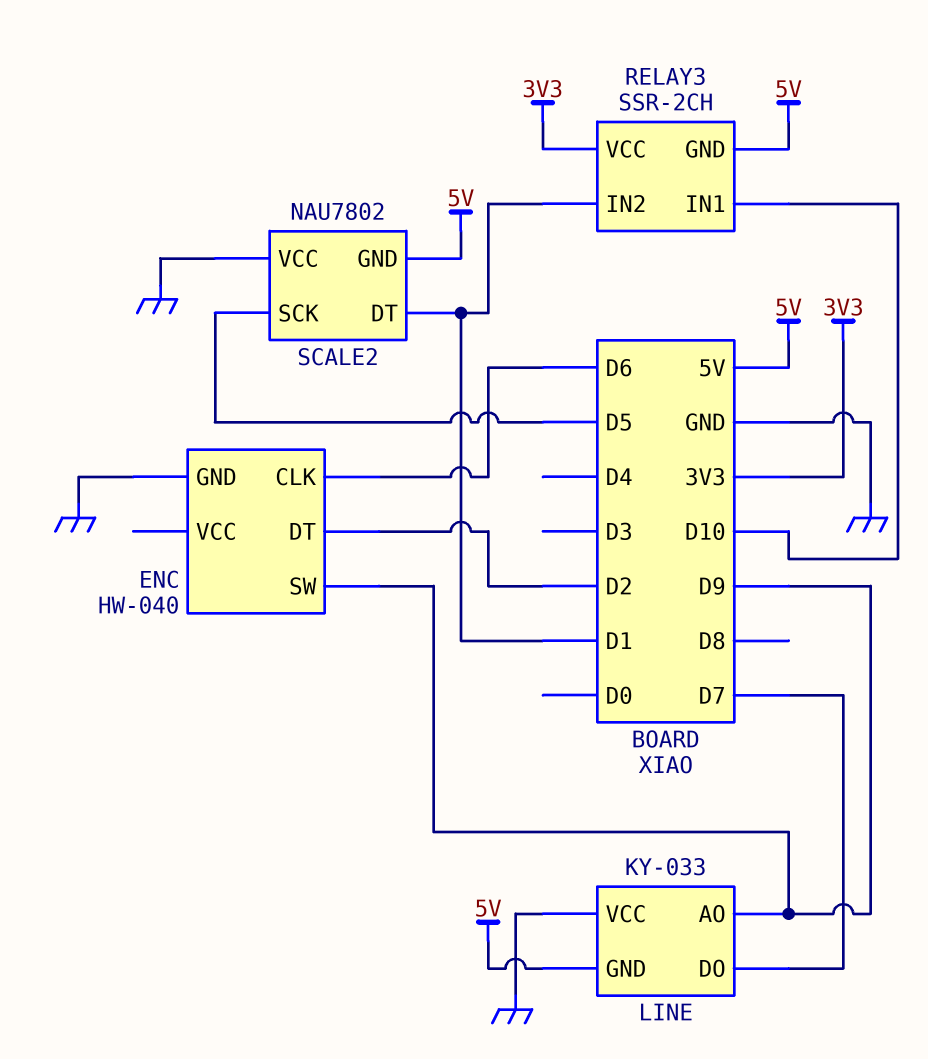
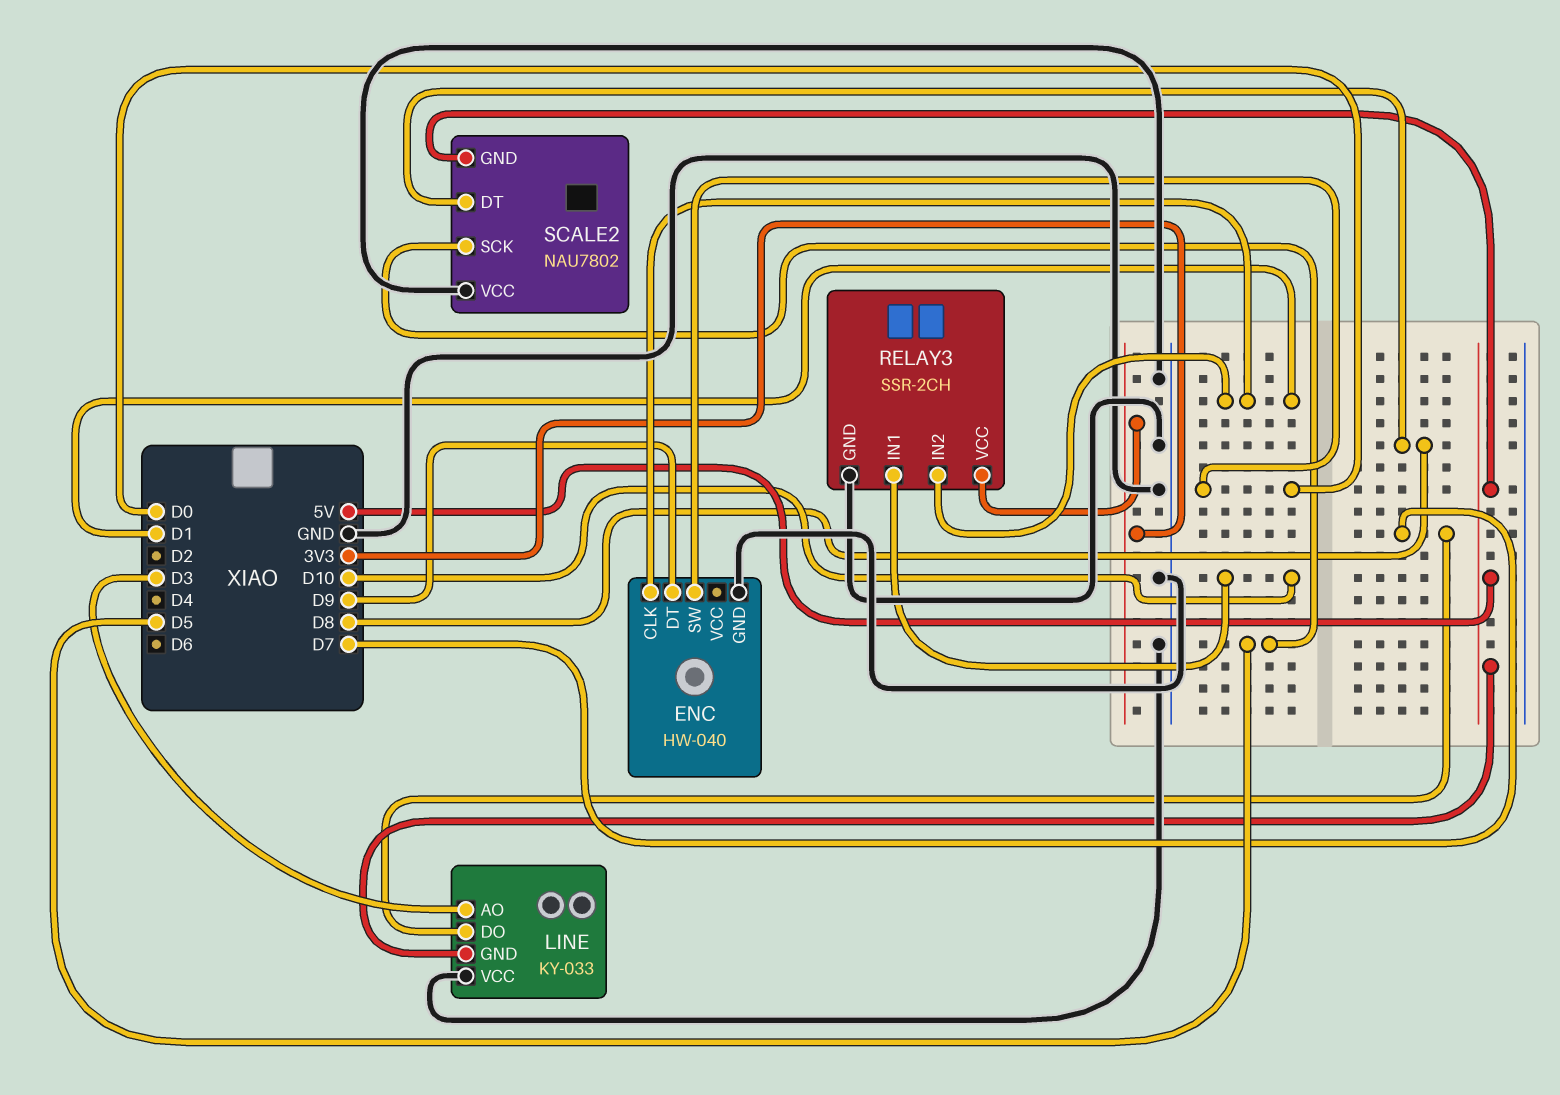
ENC pin CLK: D6 -> D1
ENC pin DT: D2 -> D9
ENC pin SW: D9 -> D0
LINE pin AO: D9 -> D3
RELAY3 pin GND: 5V -> GND
SCALE2 pin DT: D1 -> D8

